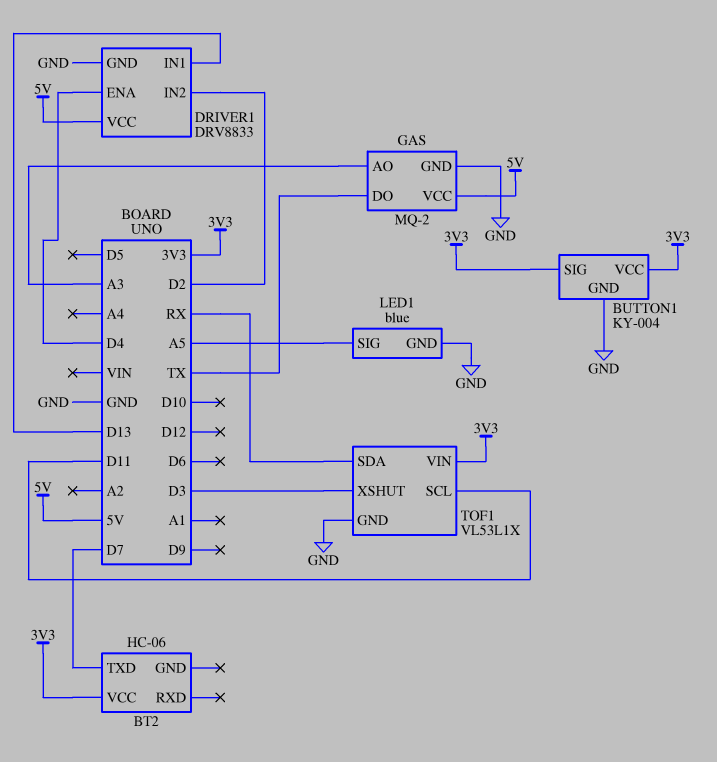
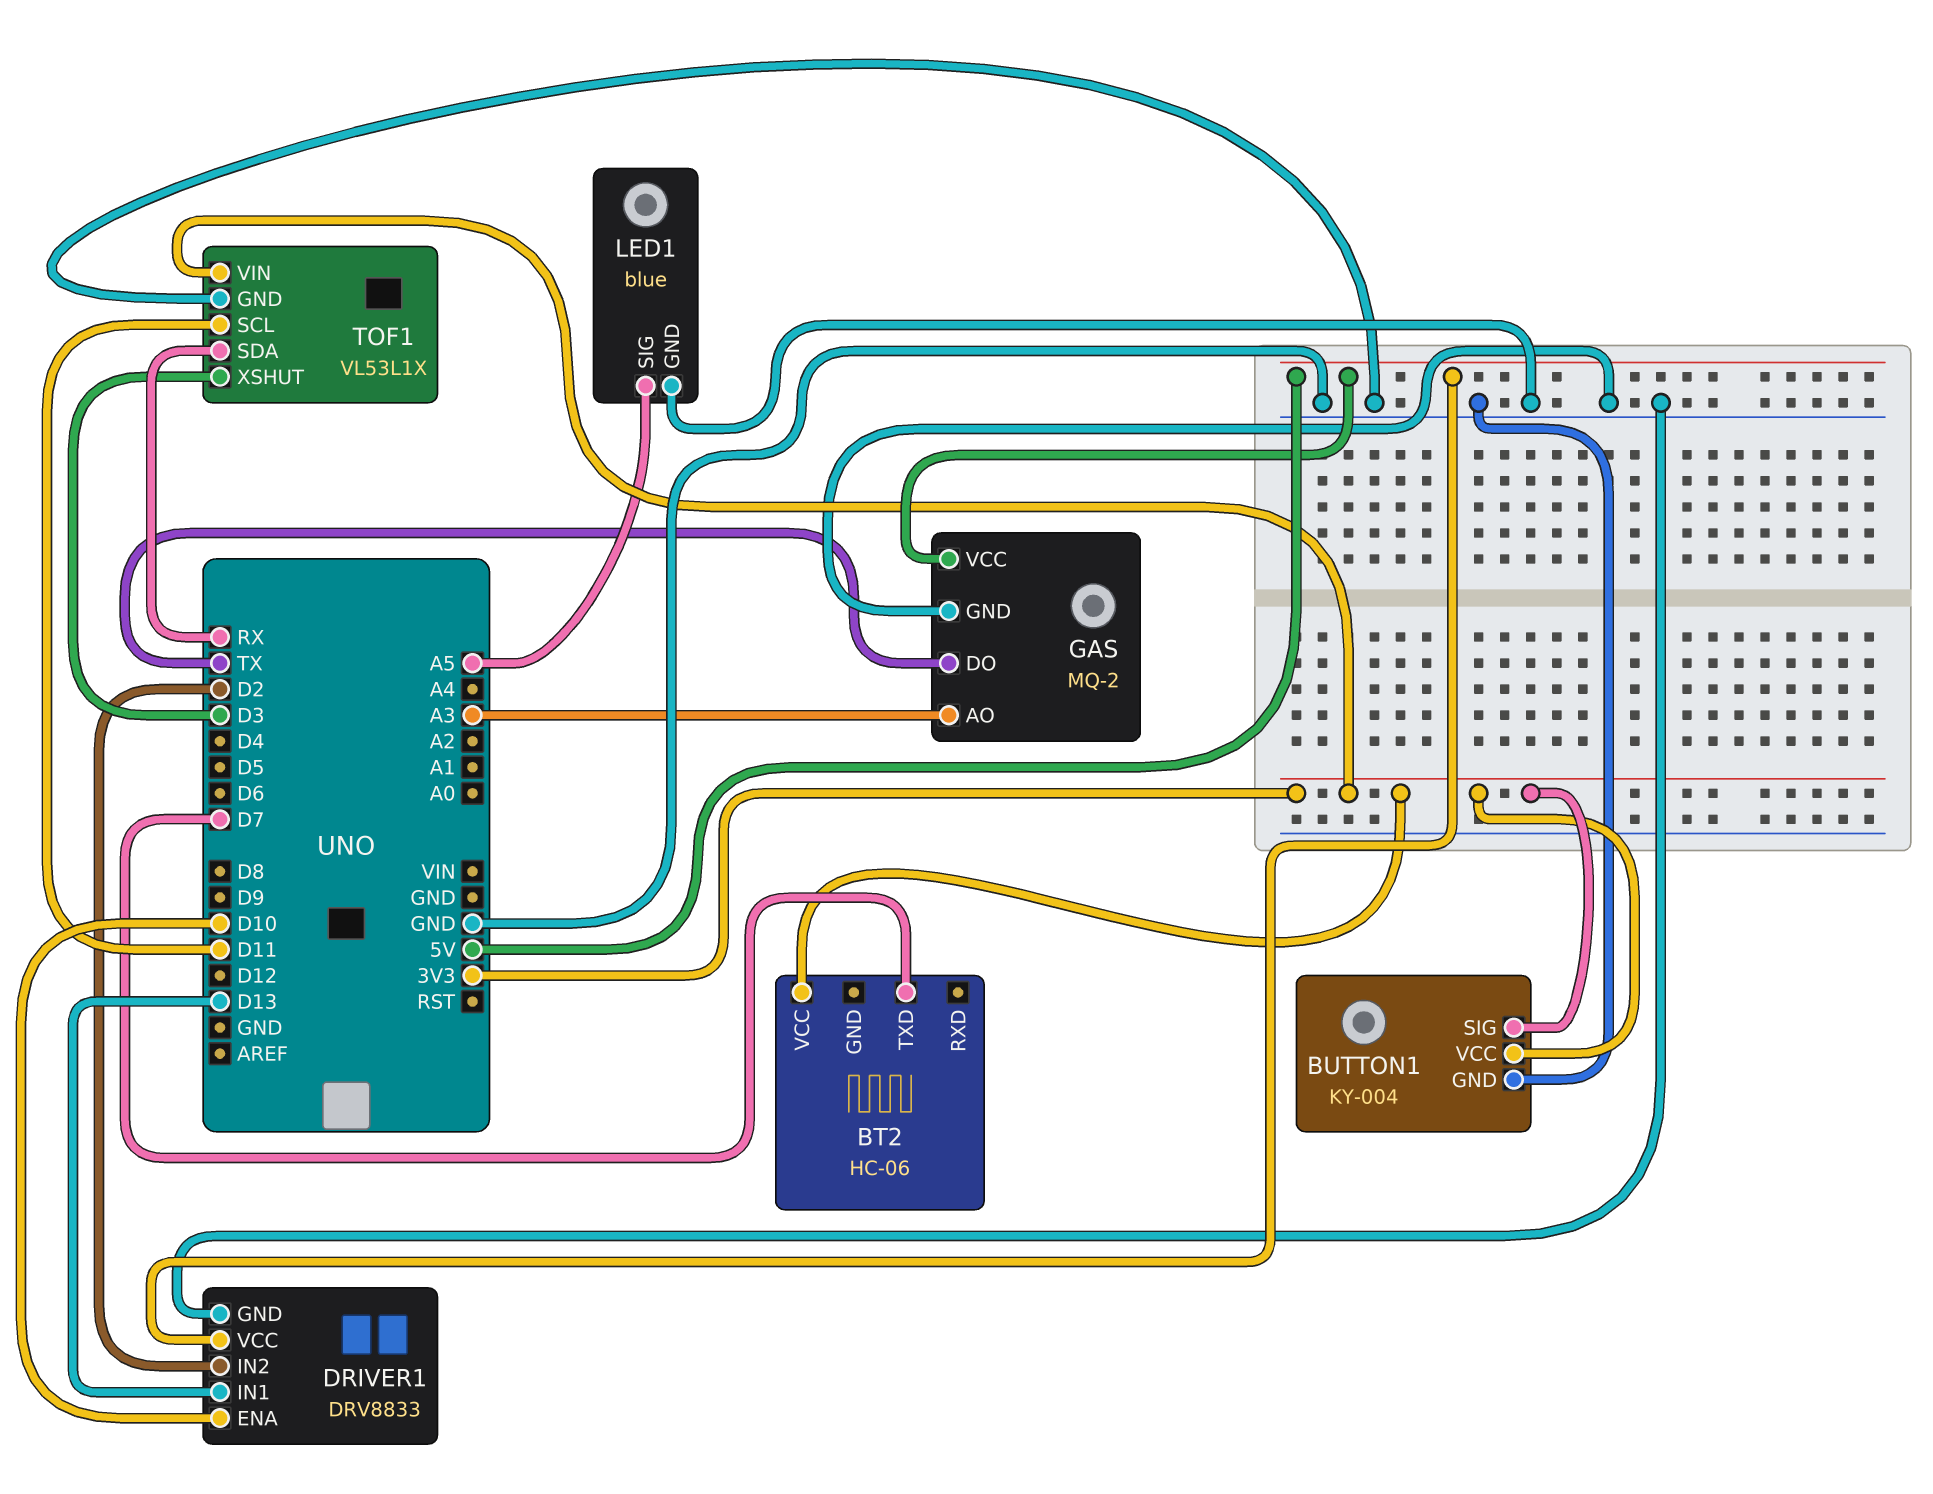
DRIVER1 pin ENA: D4 -> D10

